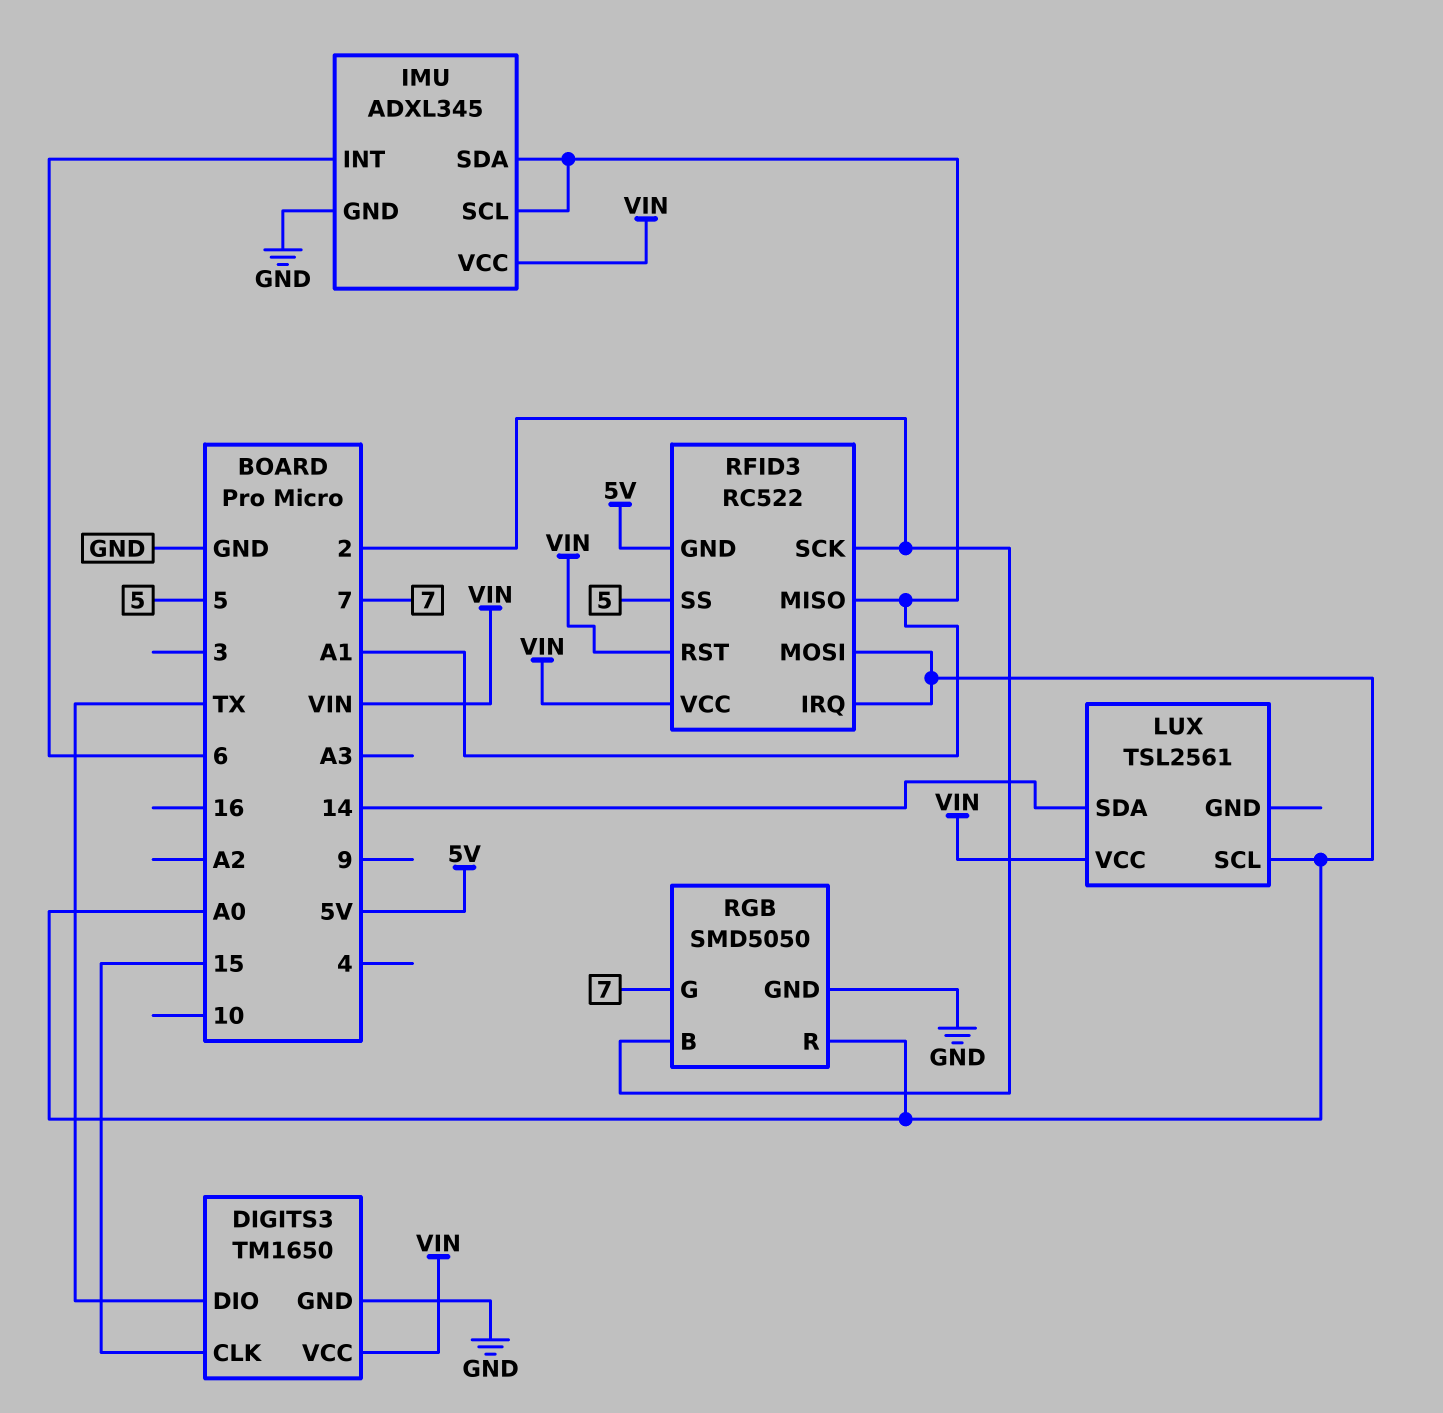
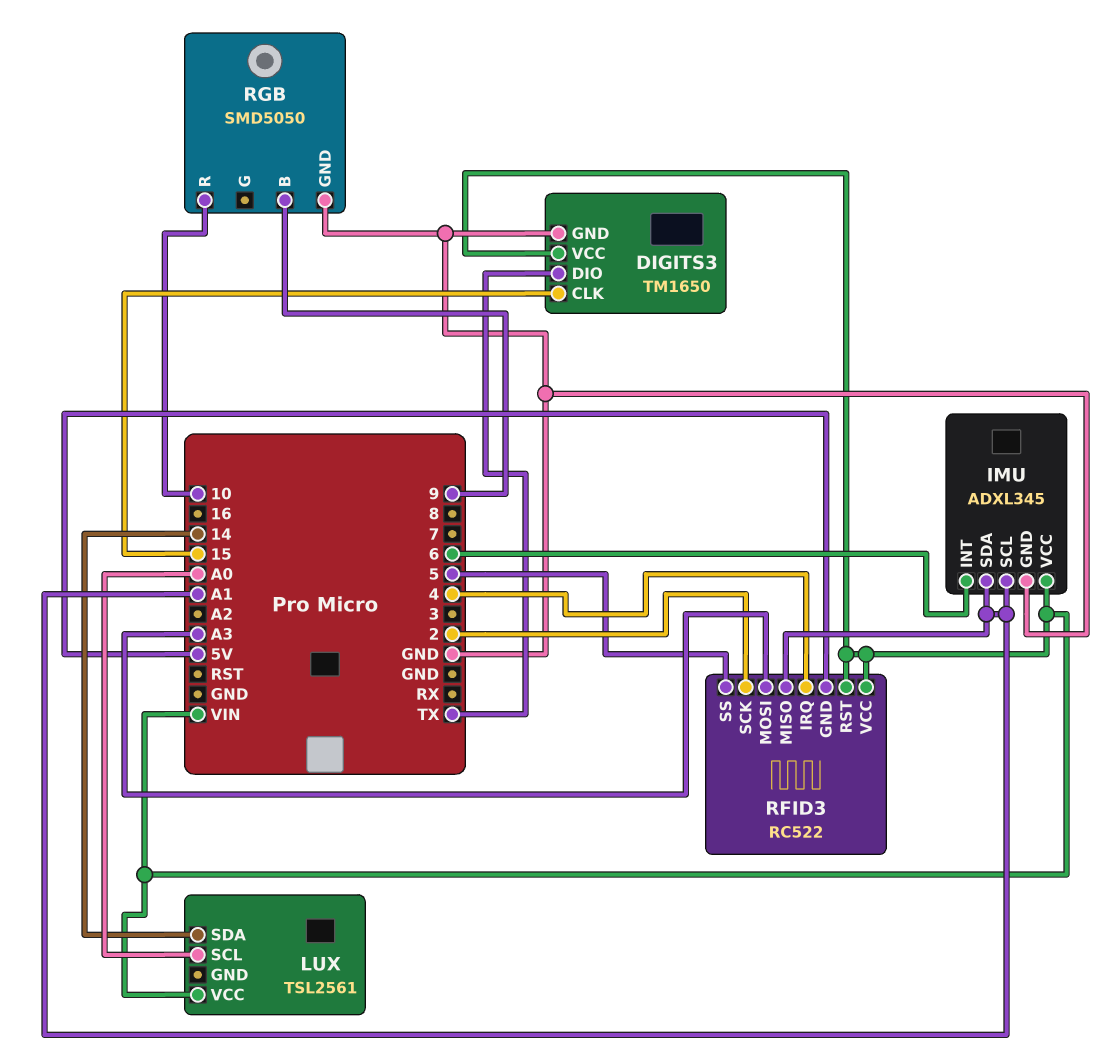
RFID3 pin IRQ: A0 -> 4
RFID3 pin MOSI: A0 -> A3
RGB pin B: 2 -> 9
RGB pin G: 7 -> none
RGB pin R: A0 -> 10

